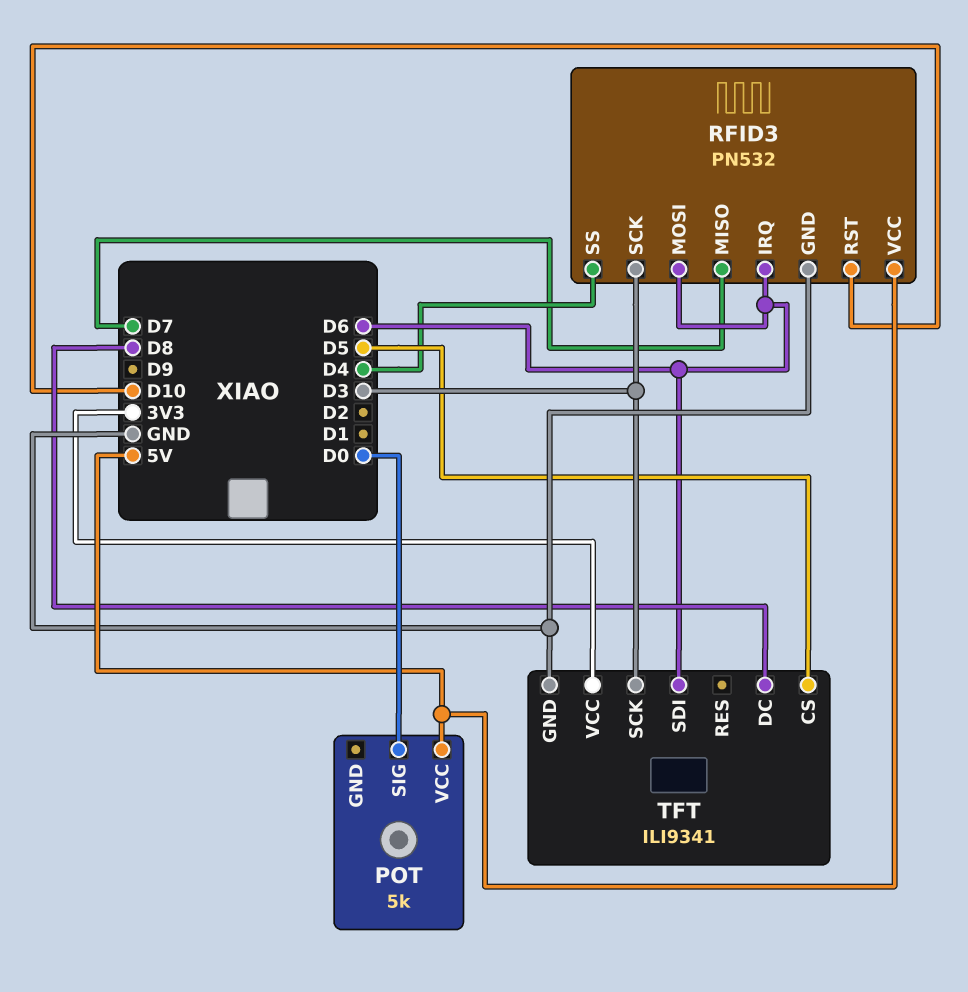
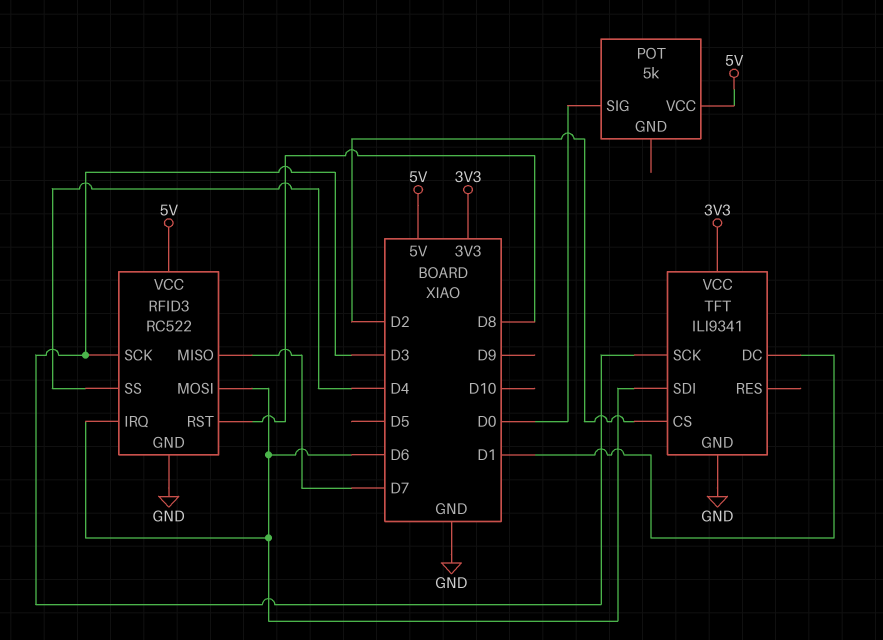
RFID3: PN532 -> RC522
RFID3 pin RST: D10 -> D8
TFT pin CS: D5 -> D2
TFT pin DC: D8 -> D1

